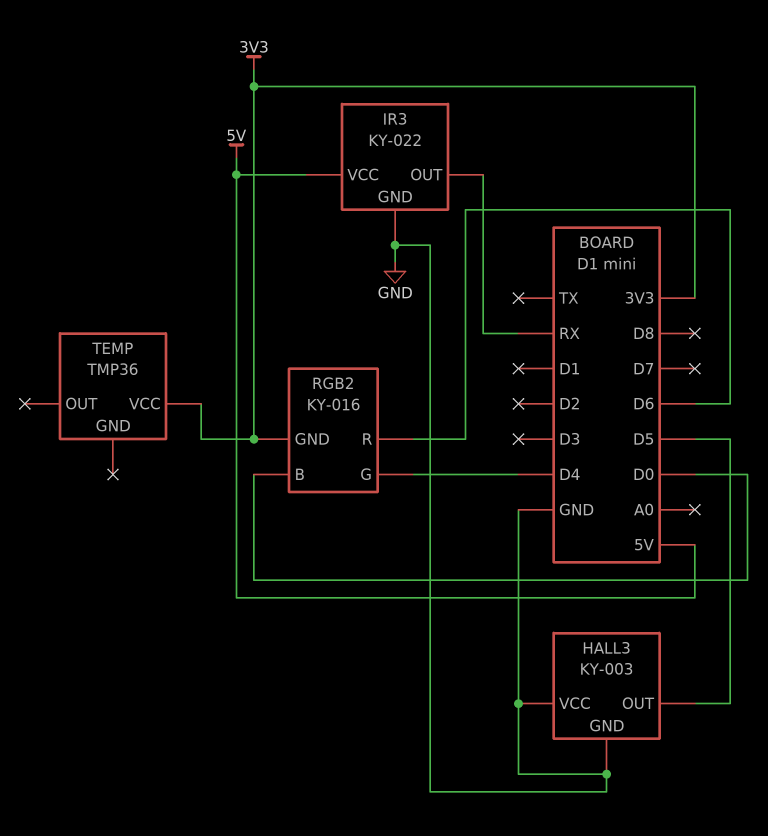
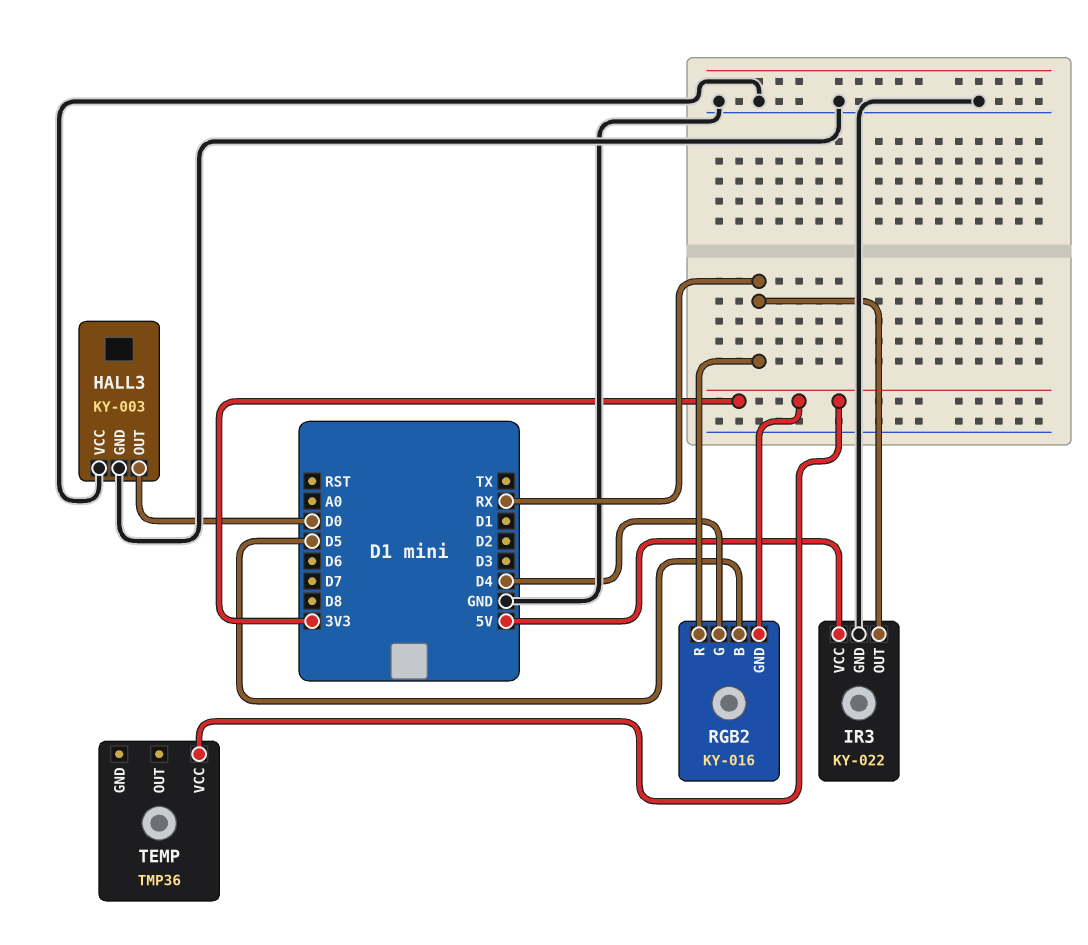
HALL3 pin OUT: D5 -> D0
RGB2 pin B: D0 -> D5
RGB2 pin R: D6 -> RX

